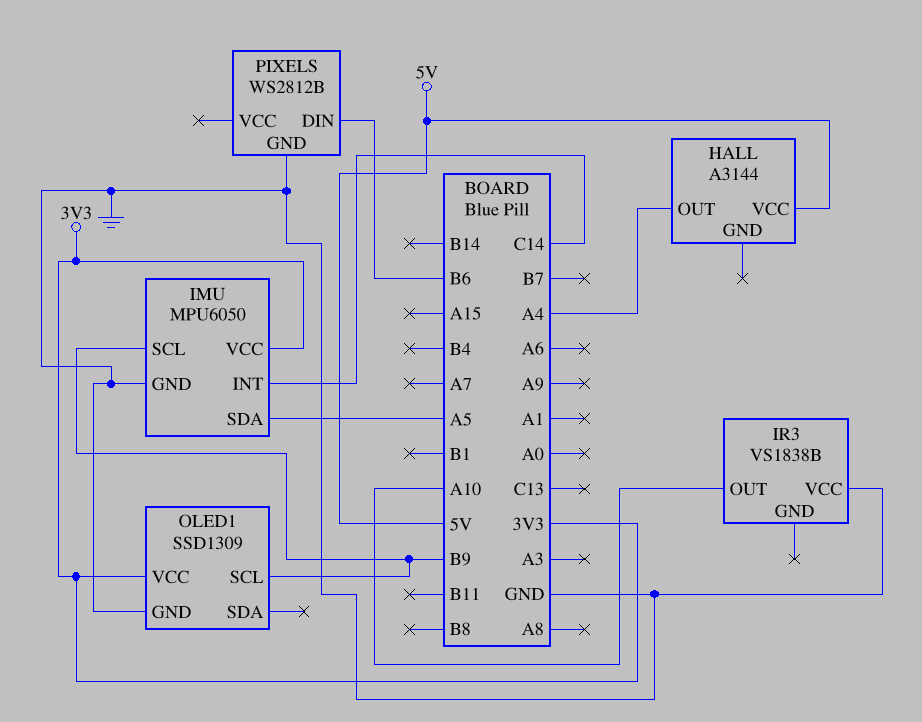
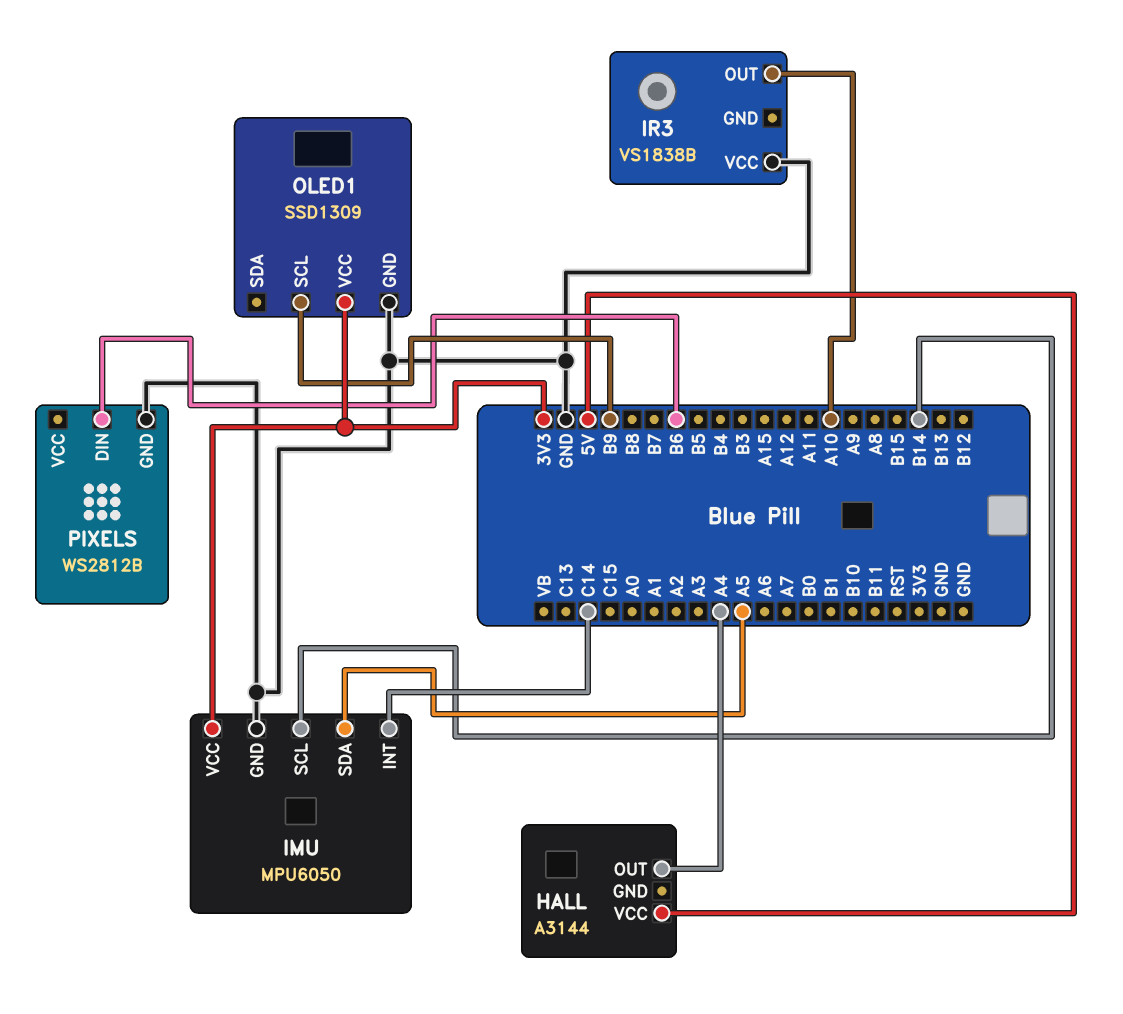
IMU pin SCL: B9 -> B14

